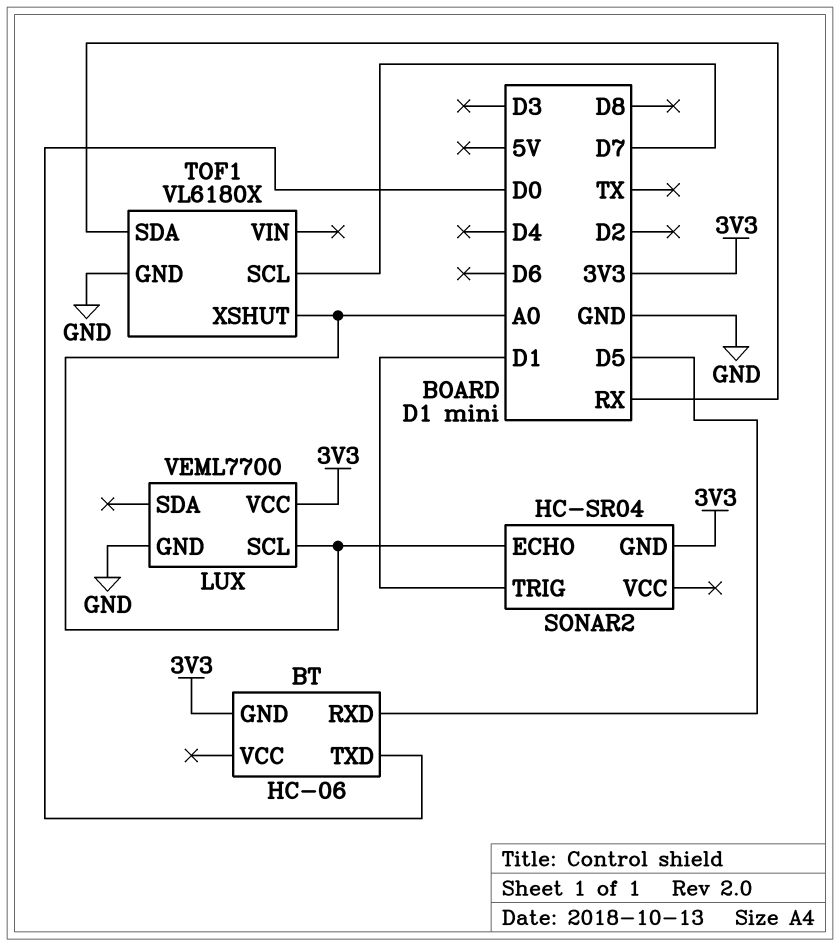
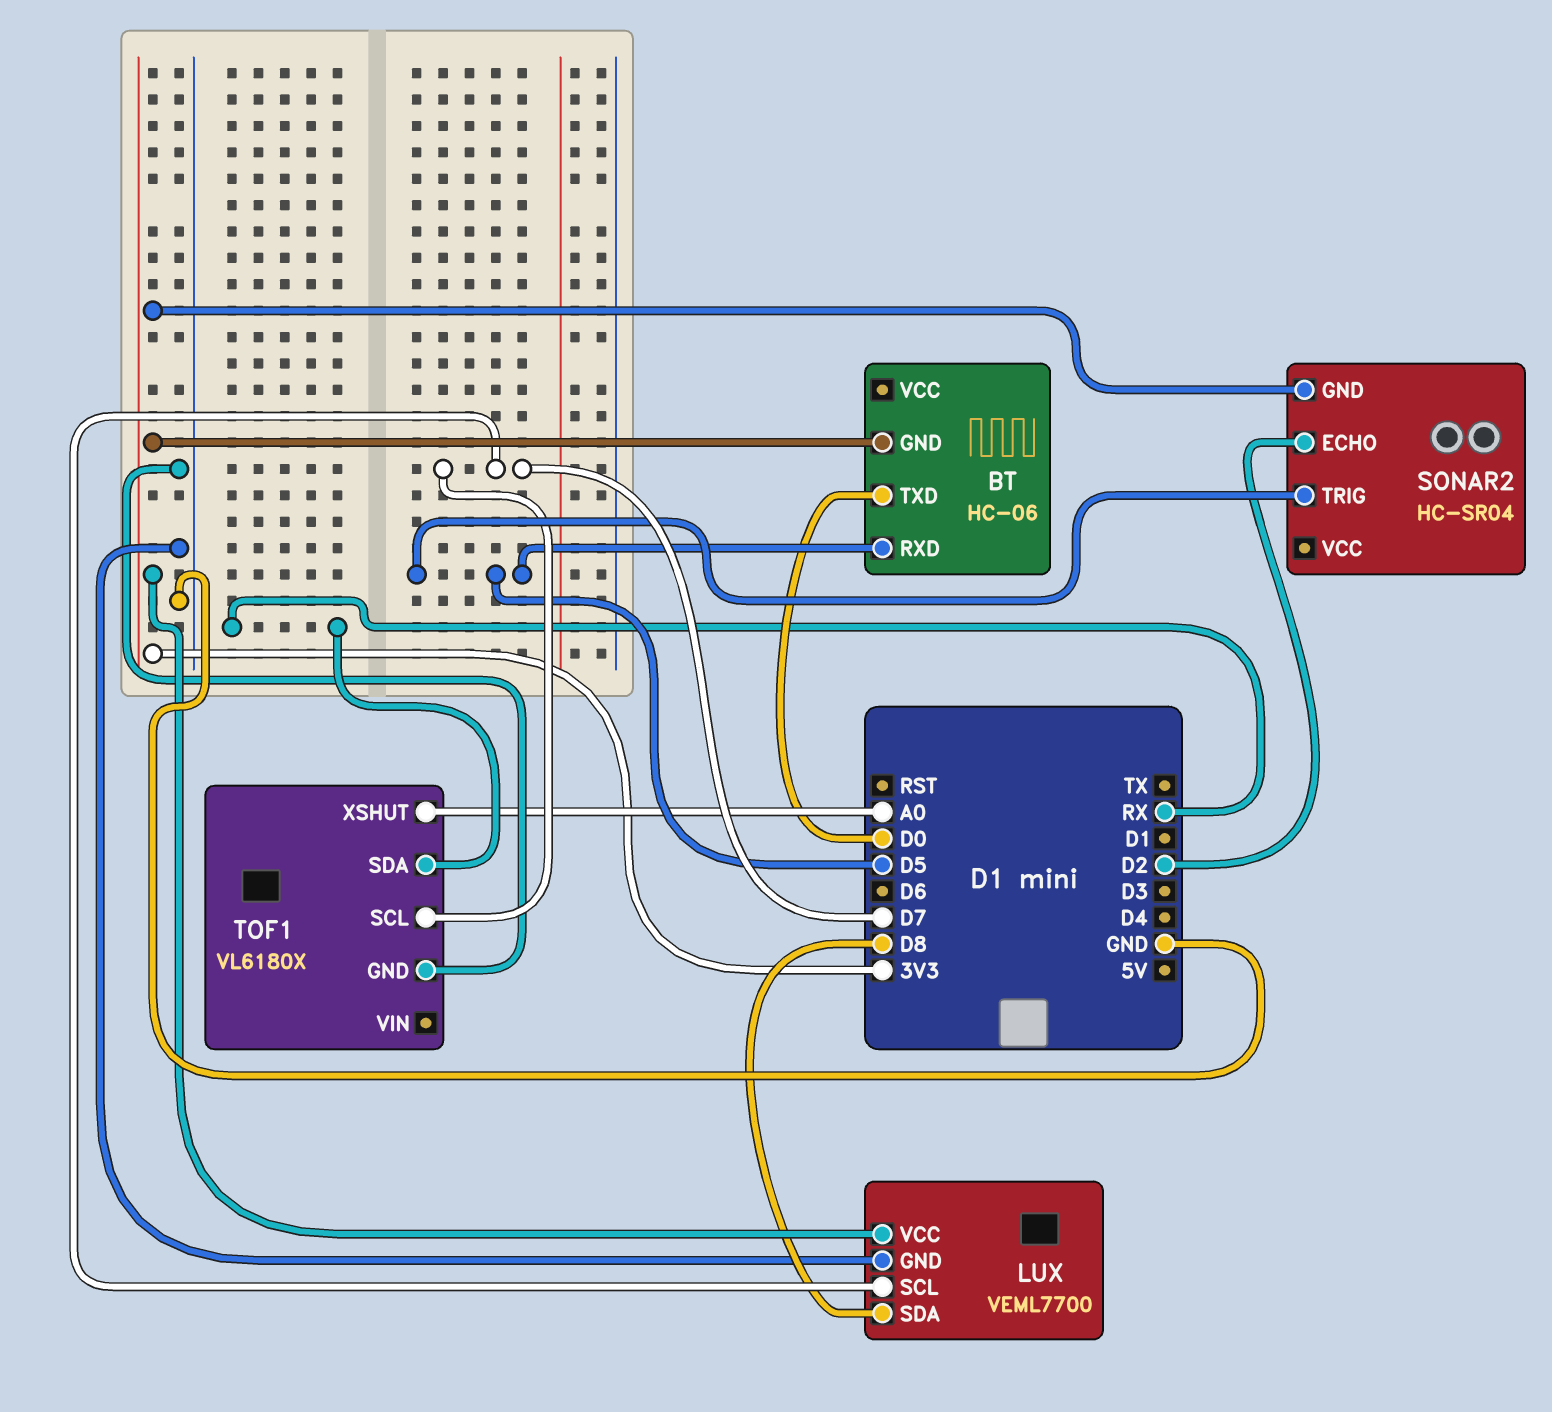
LUX pin SCL: A0 -> D7
LUX pin SDA: none -> D8
SONAR2 pin ECHO: A0 -> D2
SONAR2 pin TRIG: D1 -> D5

